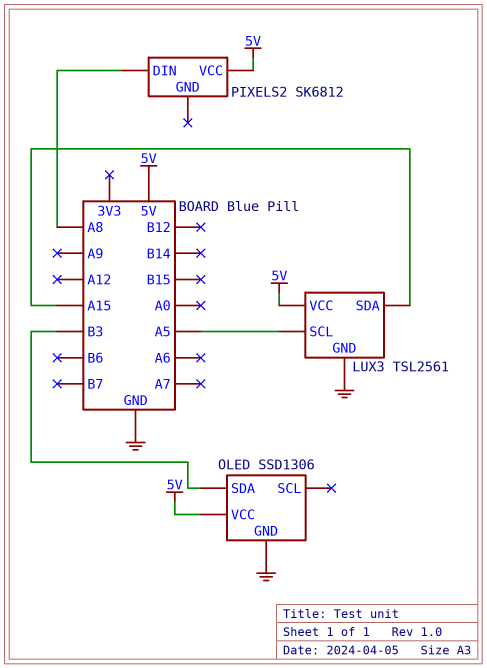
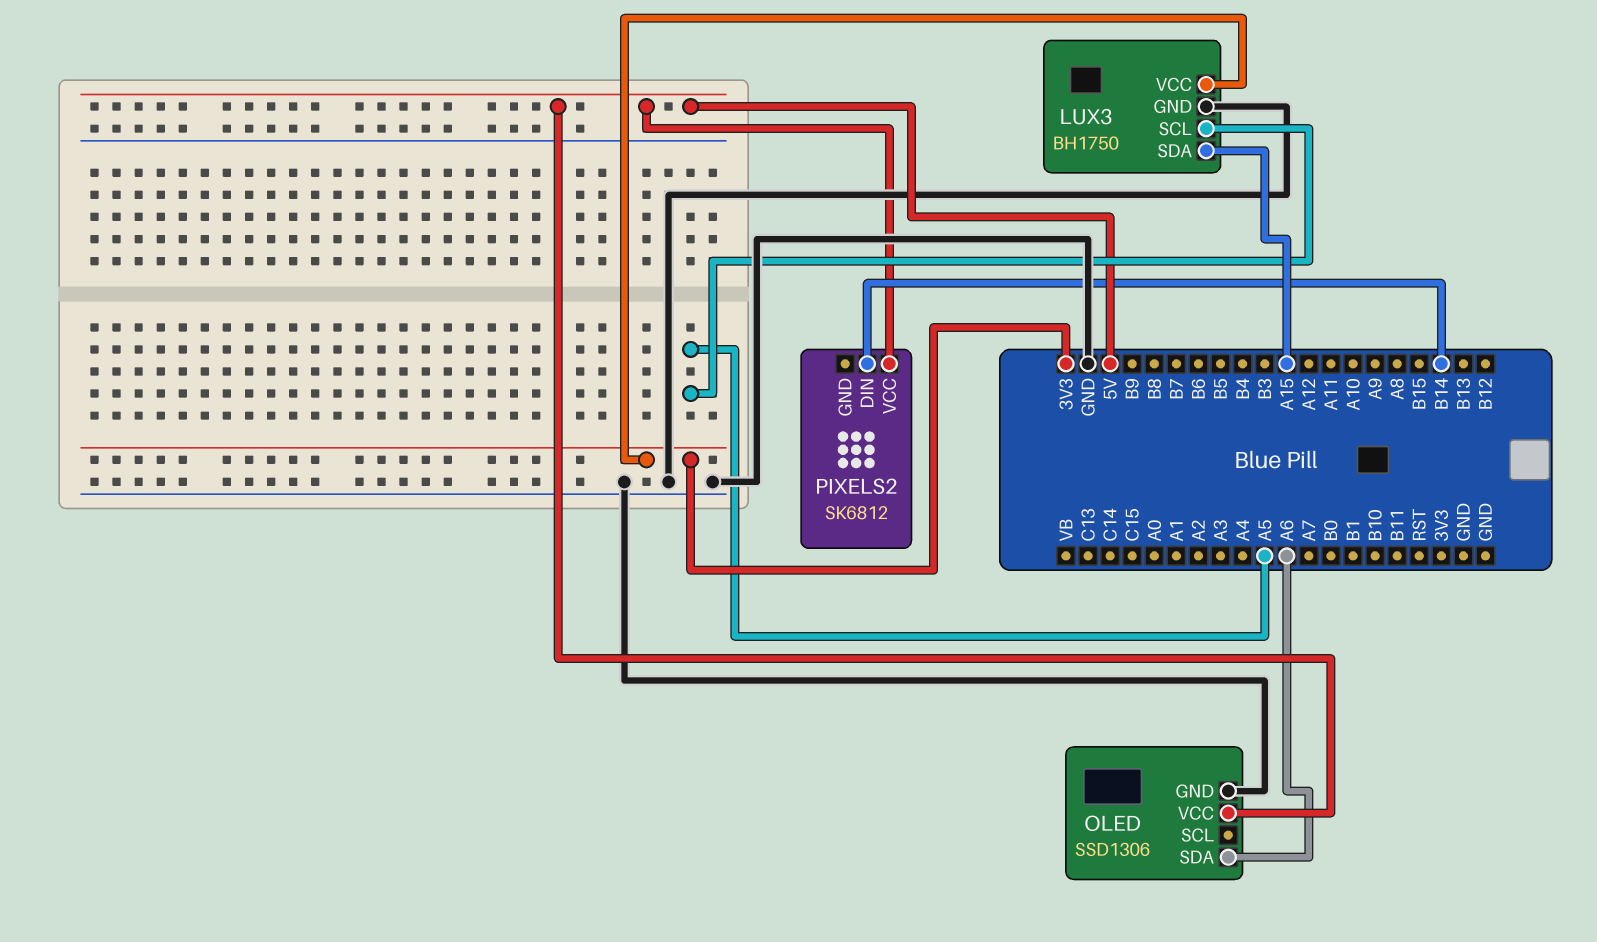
LUX3: TSL2561 -> BH1750
LUX3 pin VCC: 5V -> 3V3
OLED pin SDA: B3 -> A6
PIXELS2 pin DIN: A8 -> B14

